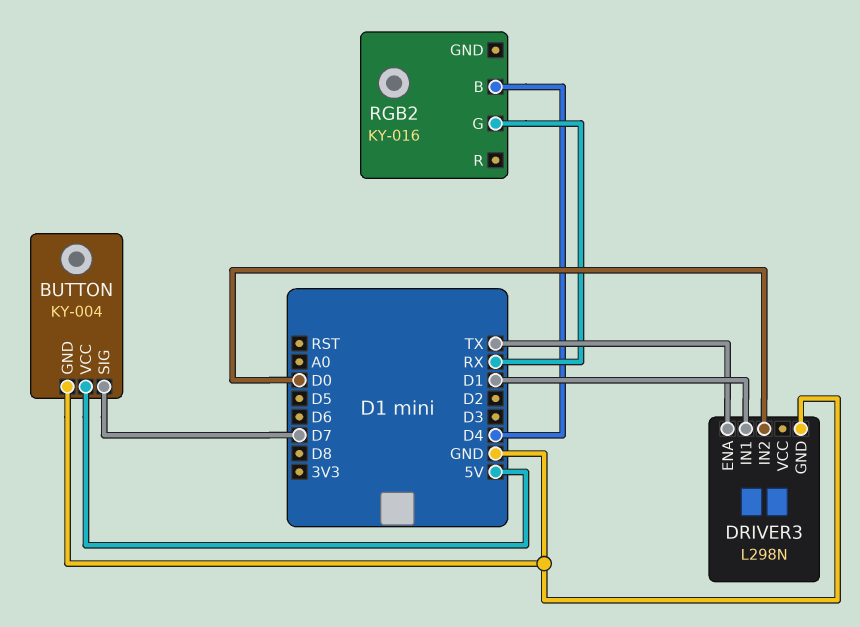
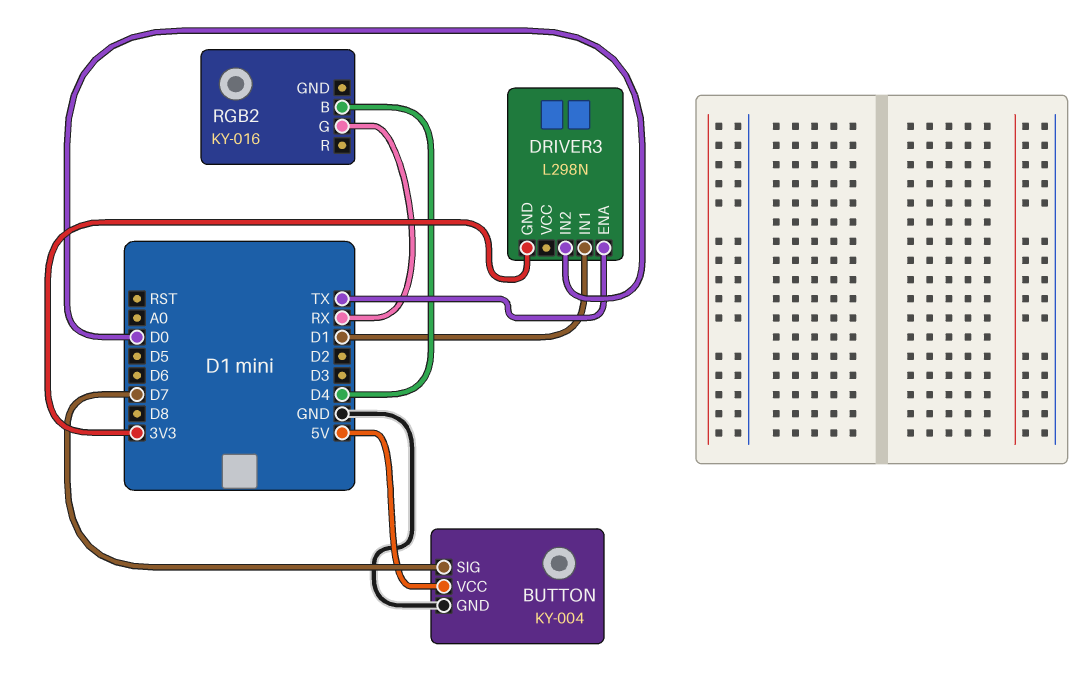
DRIVER3 pin GND: GND -> 3V3

